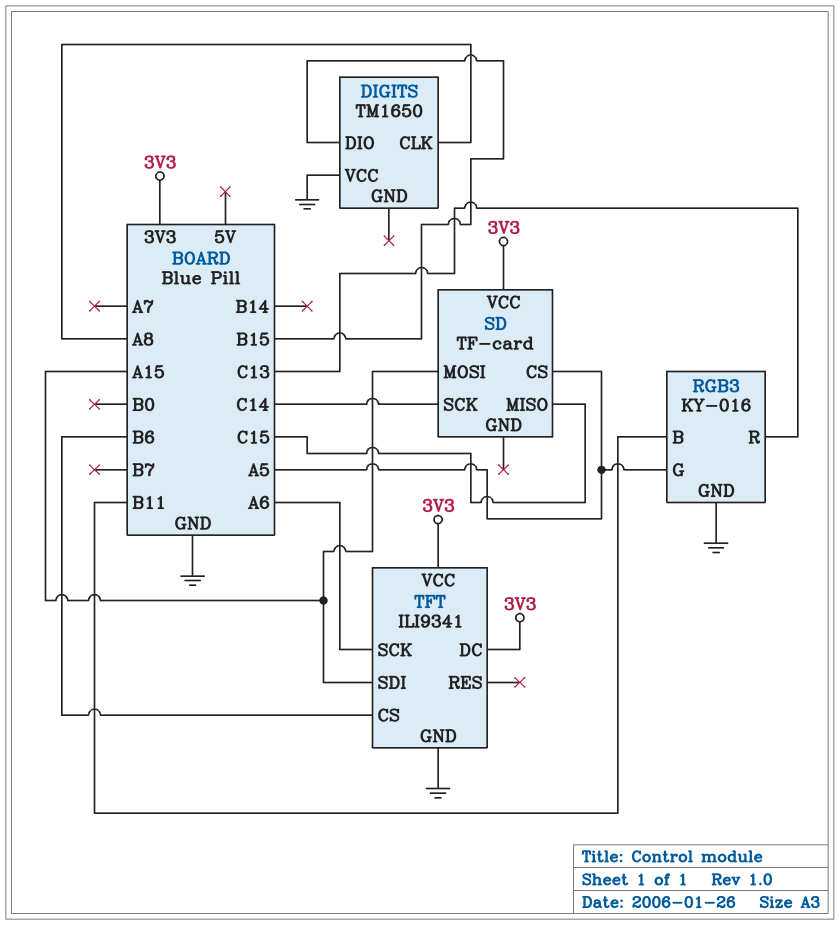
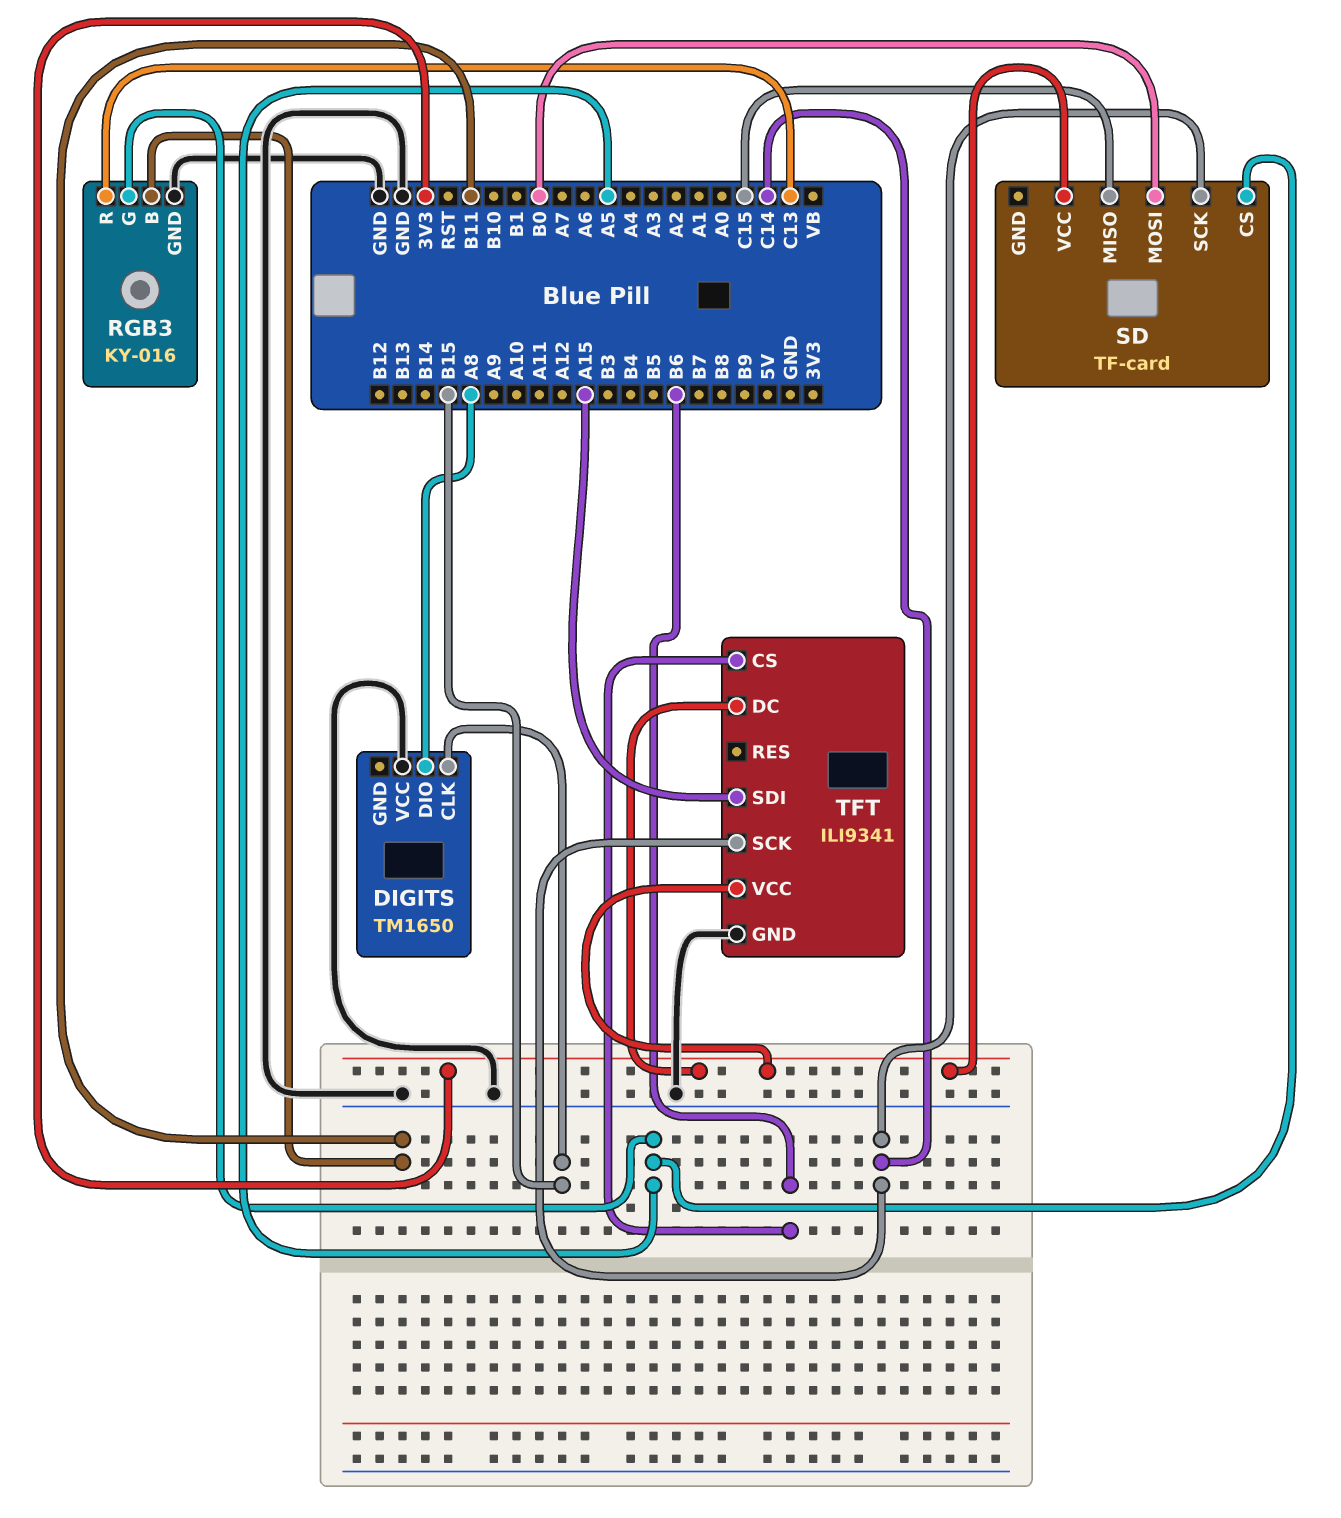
DIGITS pin CLK: A8 -> B15
DIGITS pin DIO: B15 -> A8
SD pin MOSI: A15 -> B0
TFT pin SCK: A6 -> C14

